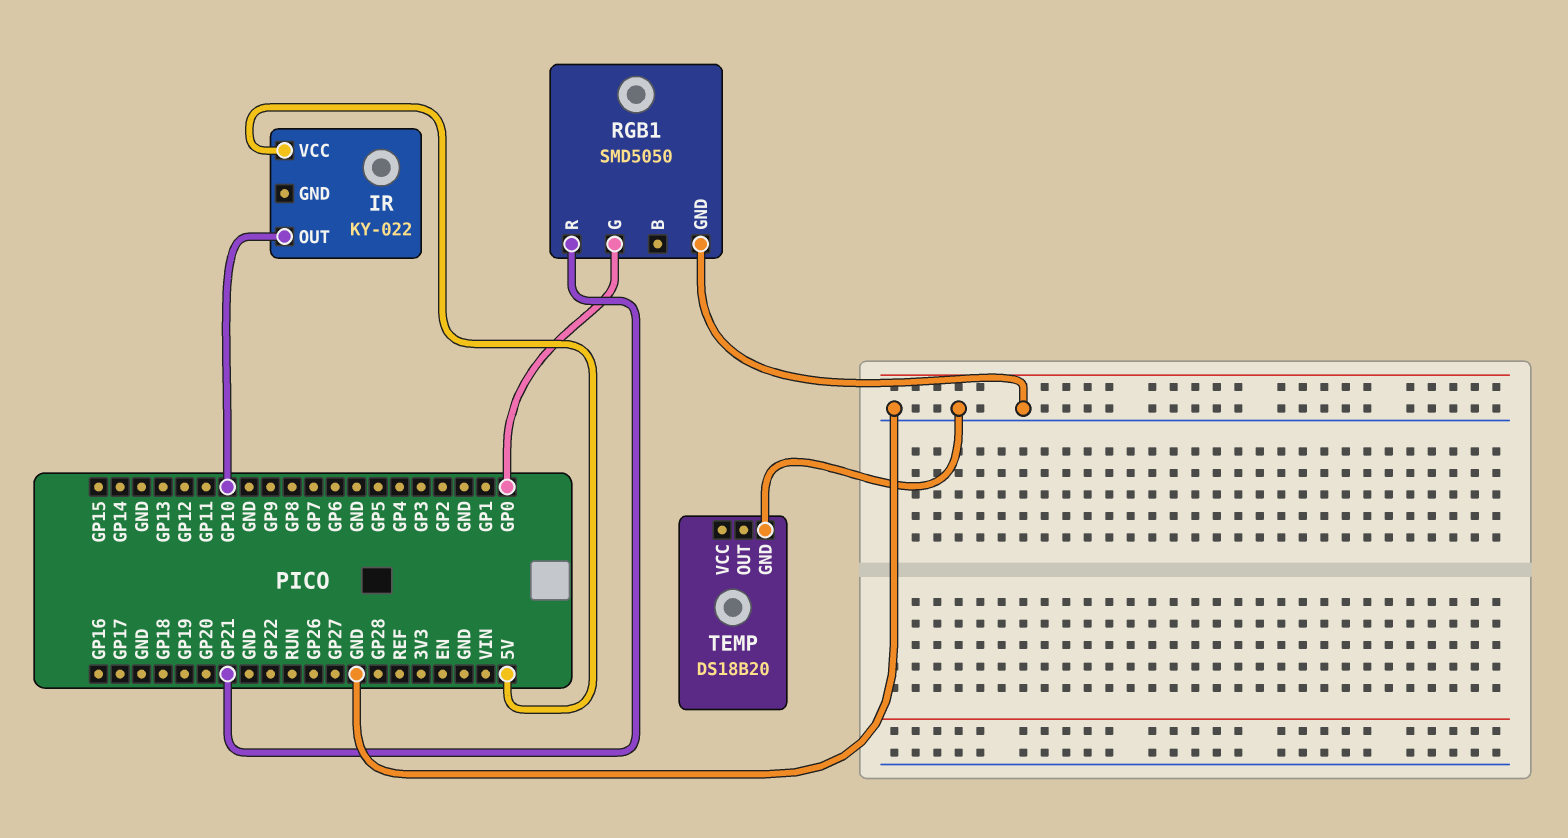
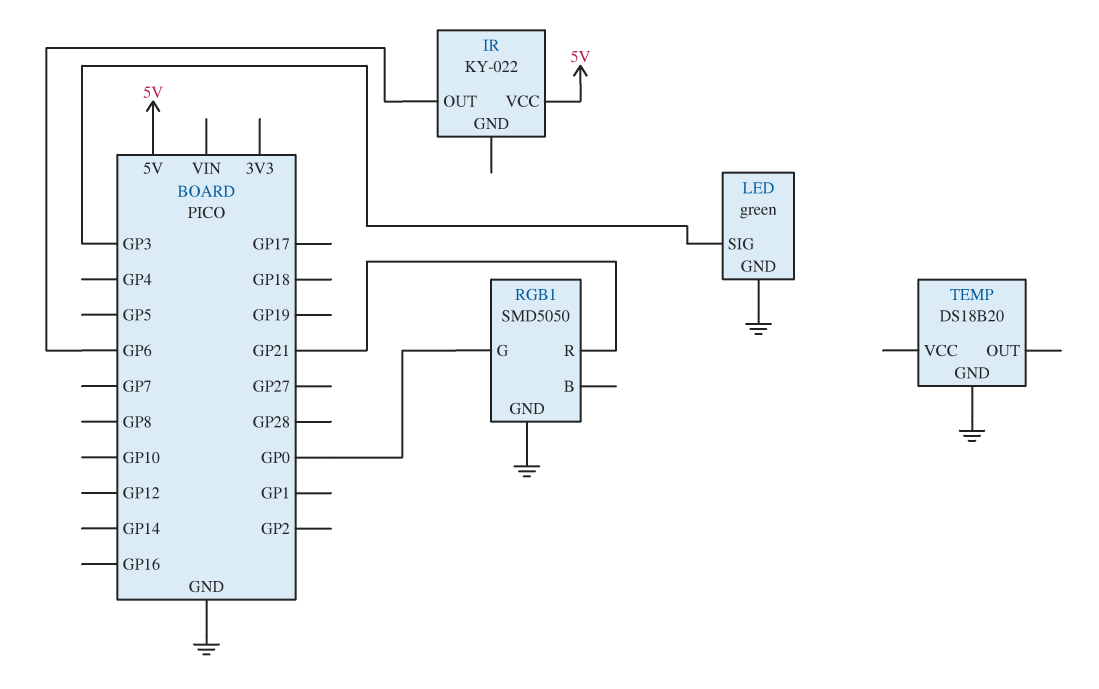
IR pin OUT: GP10 -> GP6
LED: none -> green
LED pin GND: none -> GND
LED pin SIG: none -> GP3

